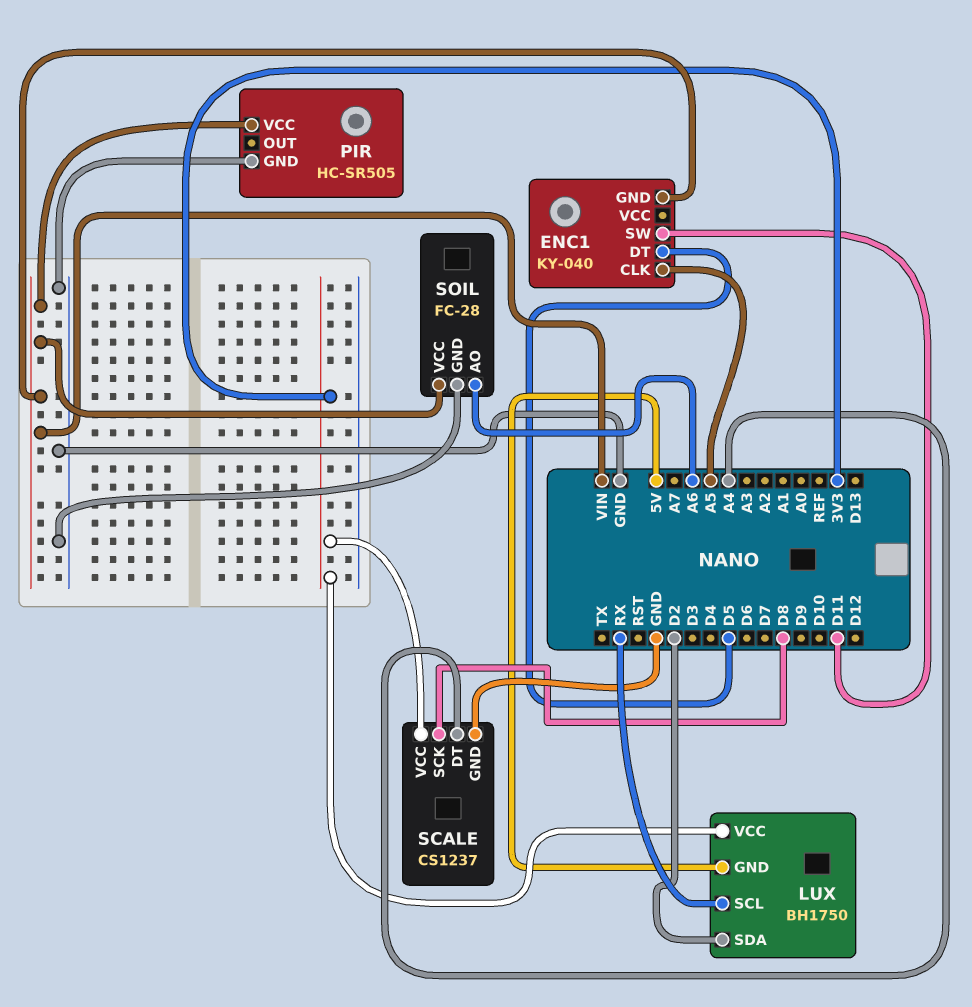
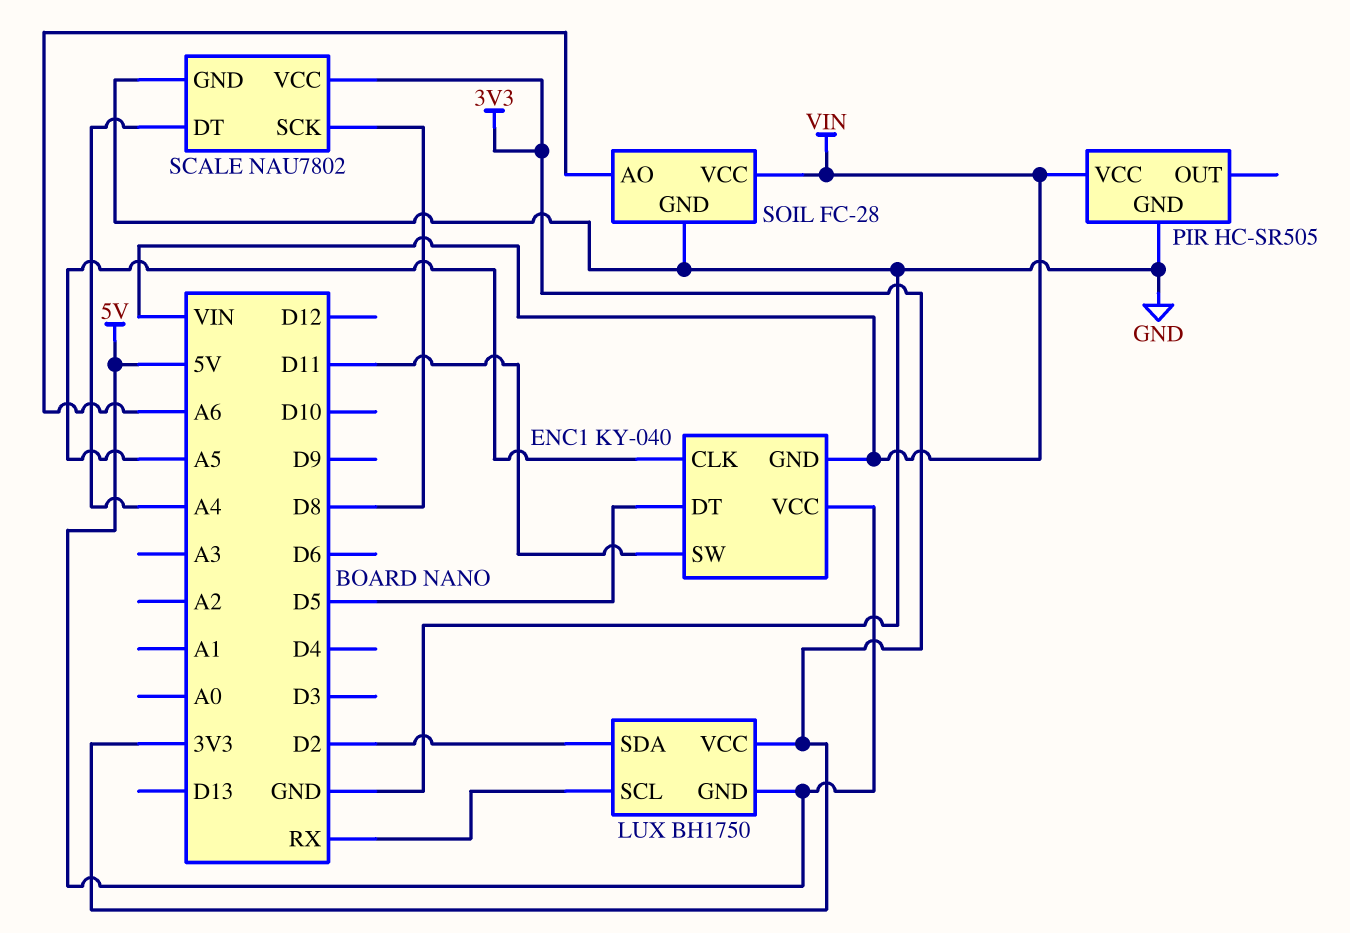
ENC1 pin VCC: none -> 5V
SCALE: CS1237 -> NAU7802

